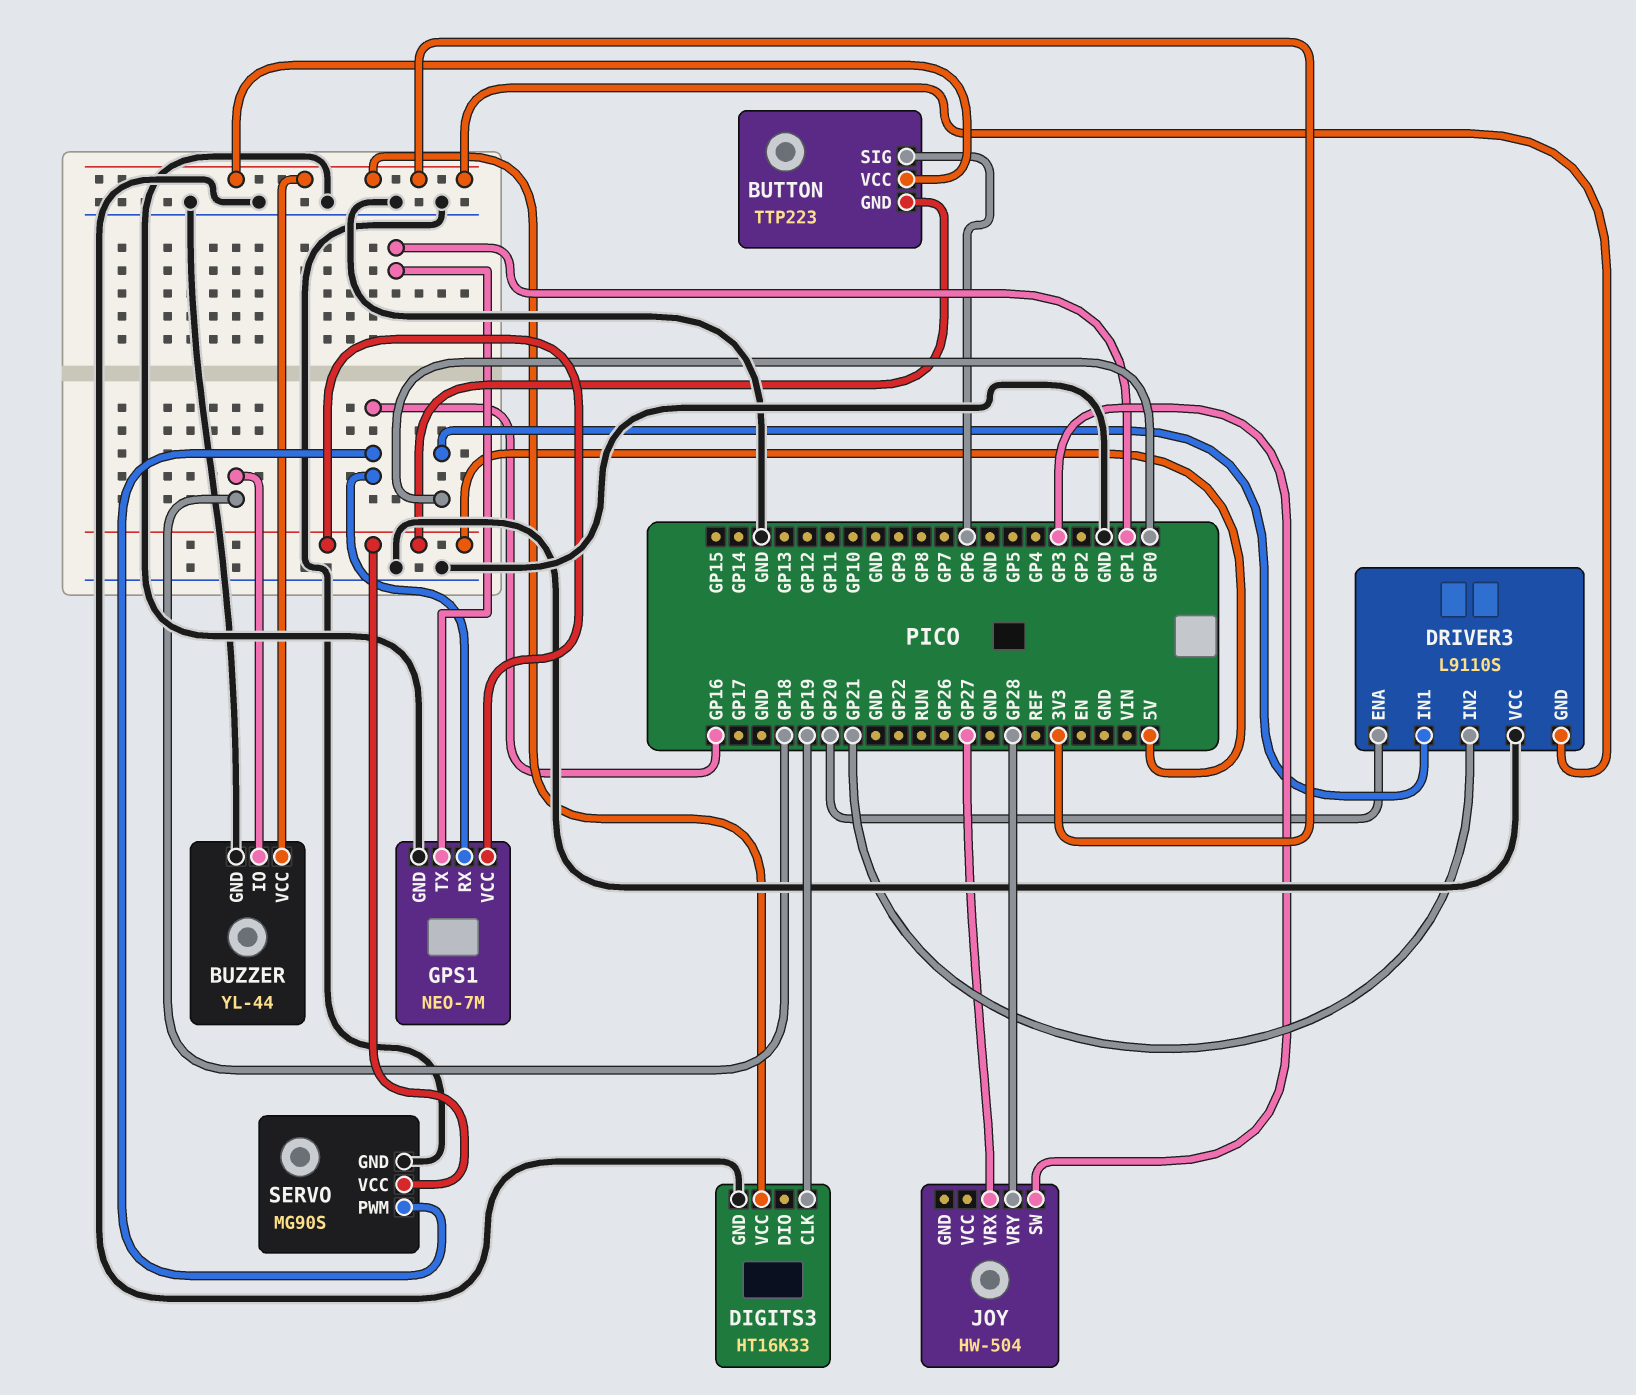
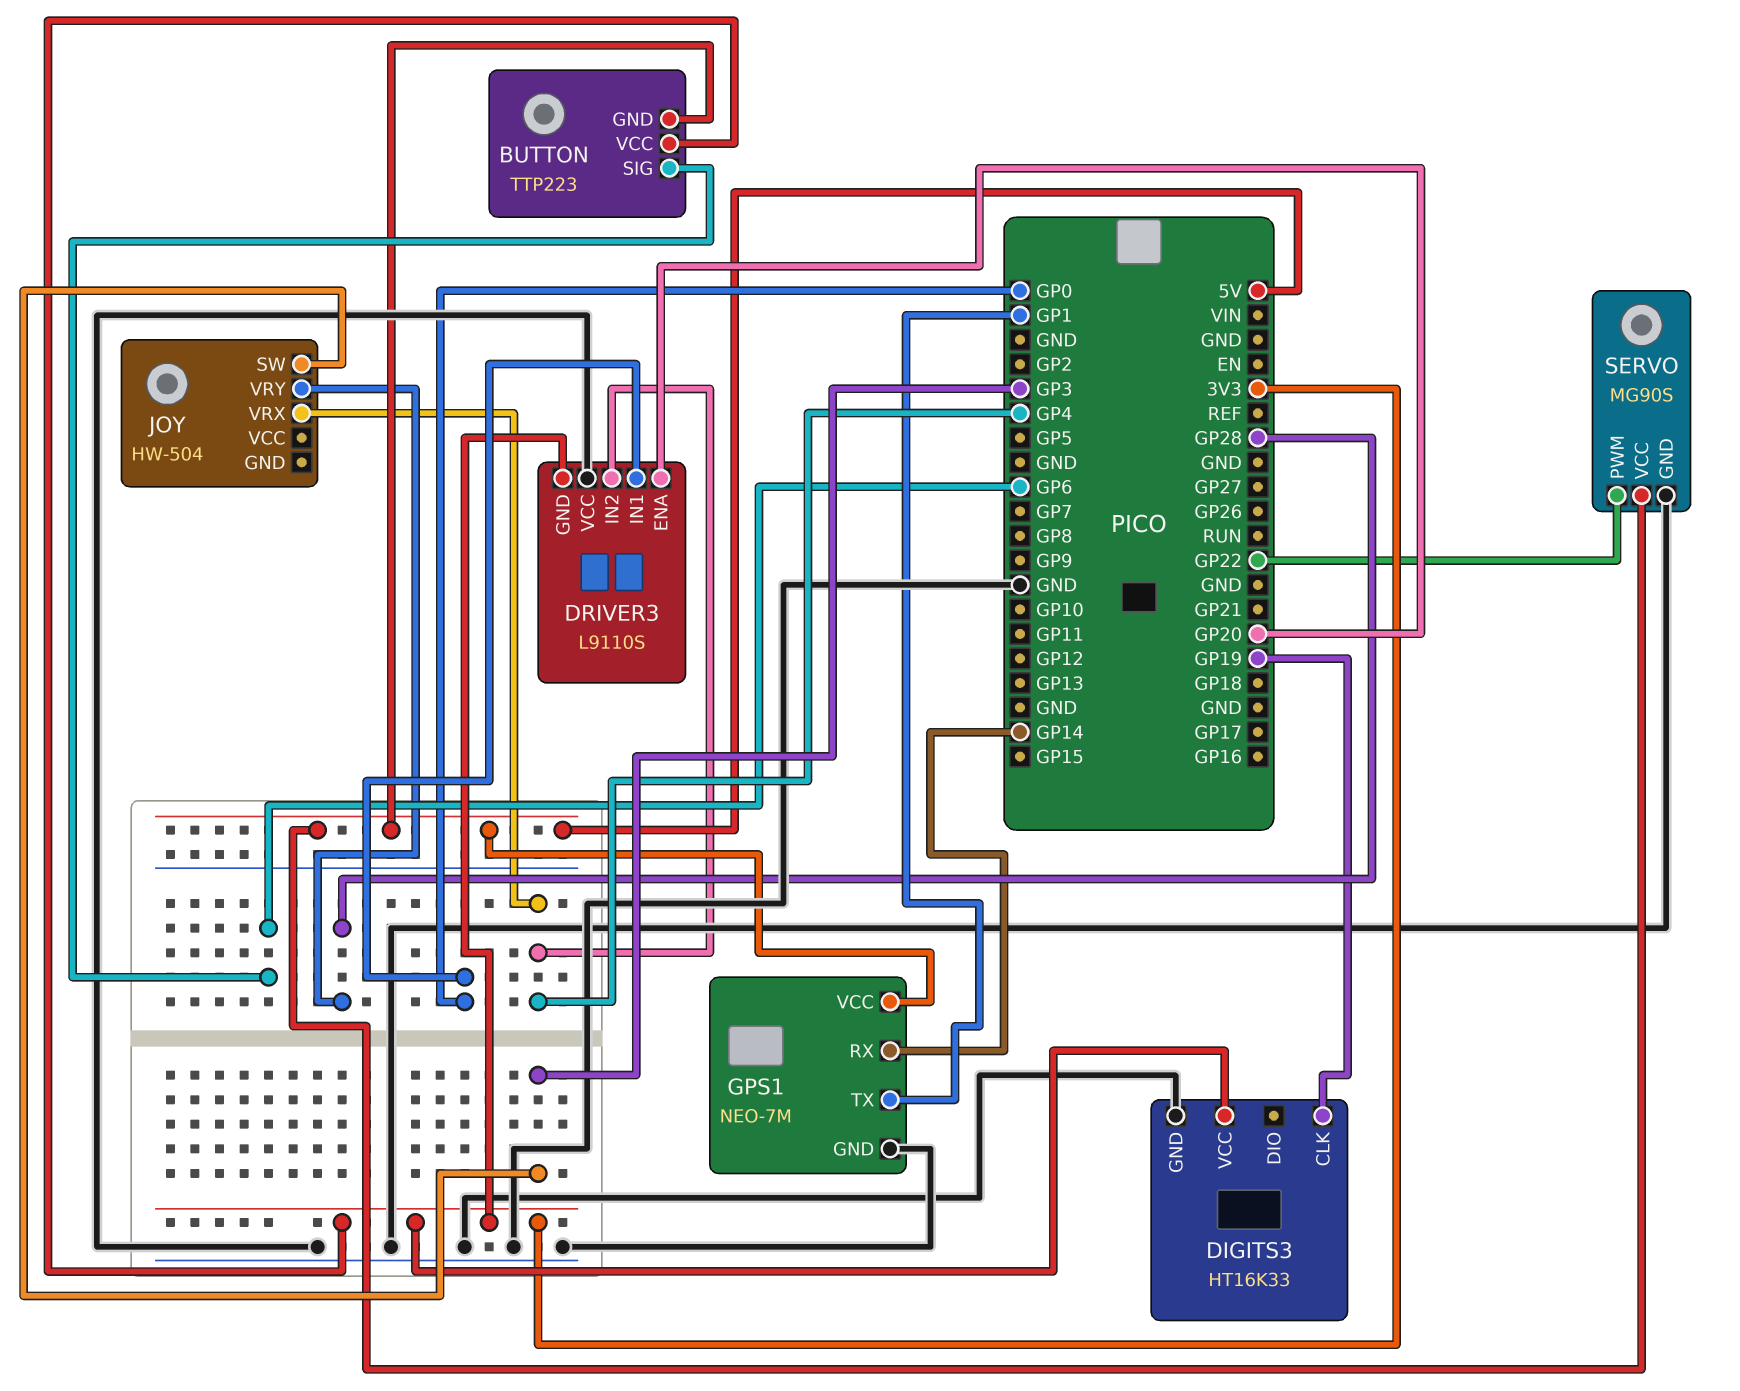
BUZZER: YL-44 -> none
BUZZER pin GND: GND -> none
BUZZER pin IO: GP18 -> none
BUZZER pin VCC: 3V3 -> none
DRIVER3 pin IN2: GP21 -> GP4
GPS1 pin RX: GP16 -> GP14
JOY pin VRX: GP27 -> GP4
SERVO pin PWM: GP16 -> GP22

